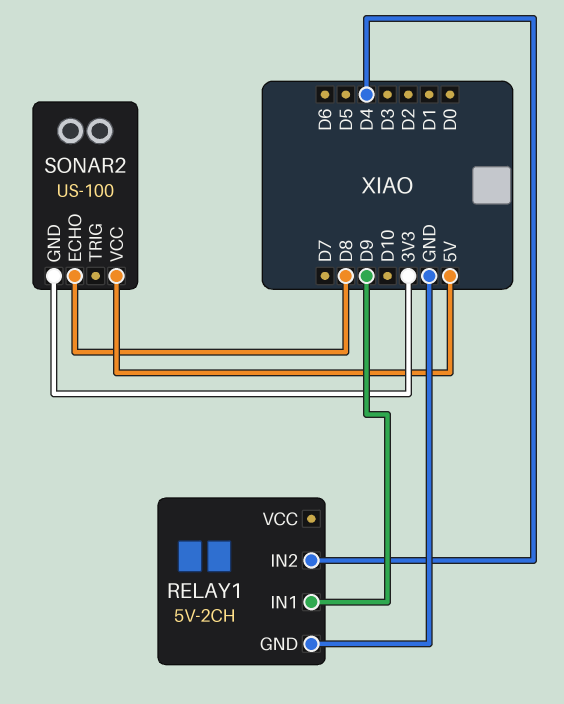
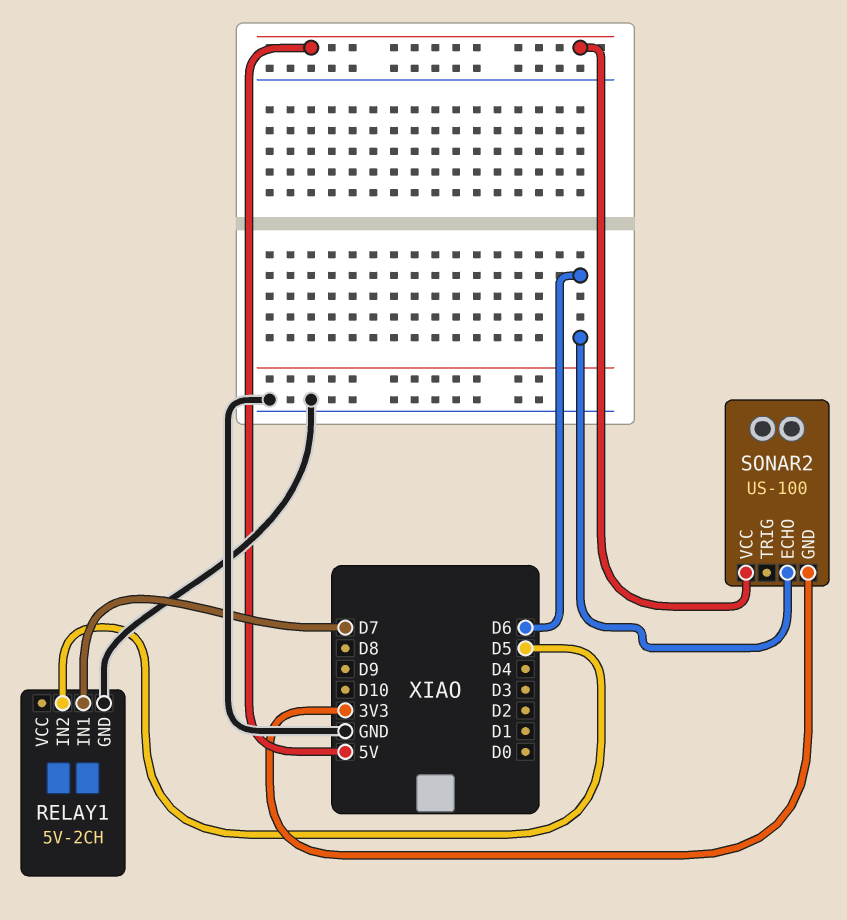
RELAY1 pin IN1: D9 -> D7
RELAY1 pin IN2: D4 -> D5
SONAR2 pin ECHO: D8 -> D6

